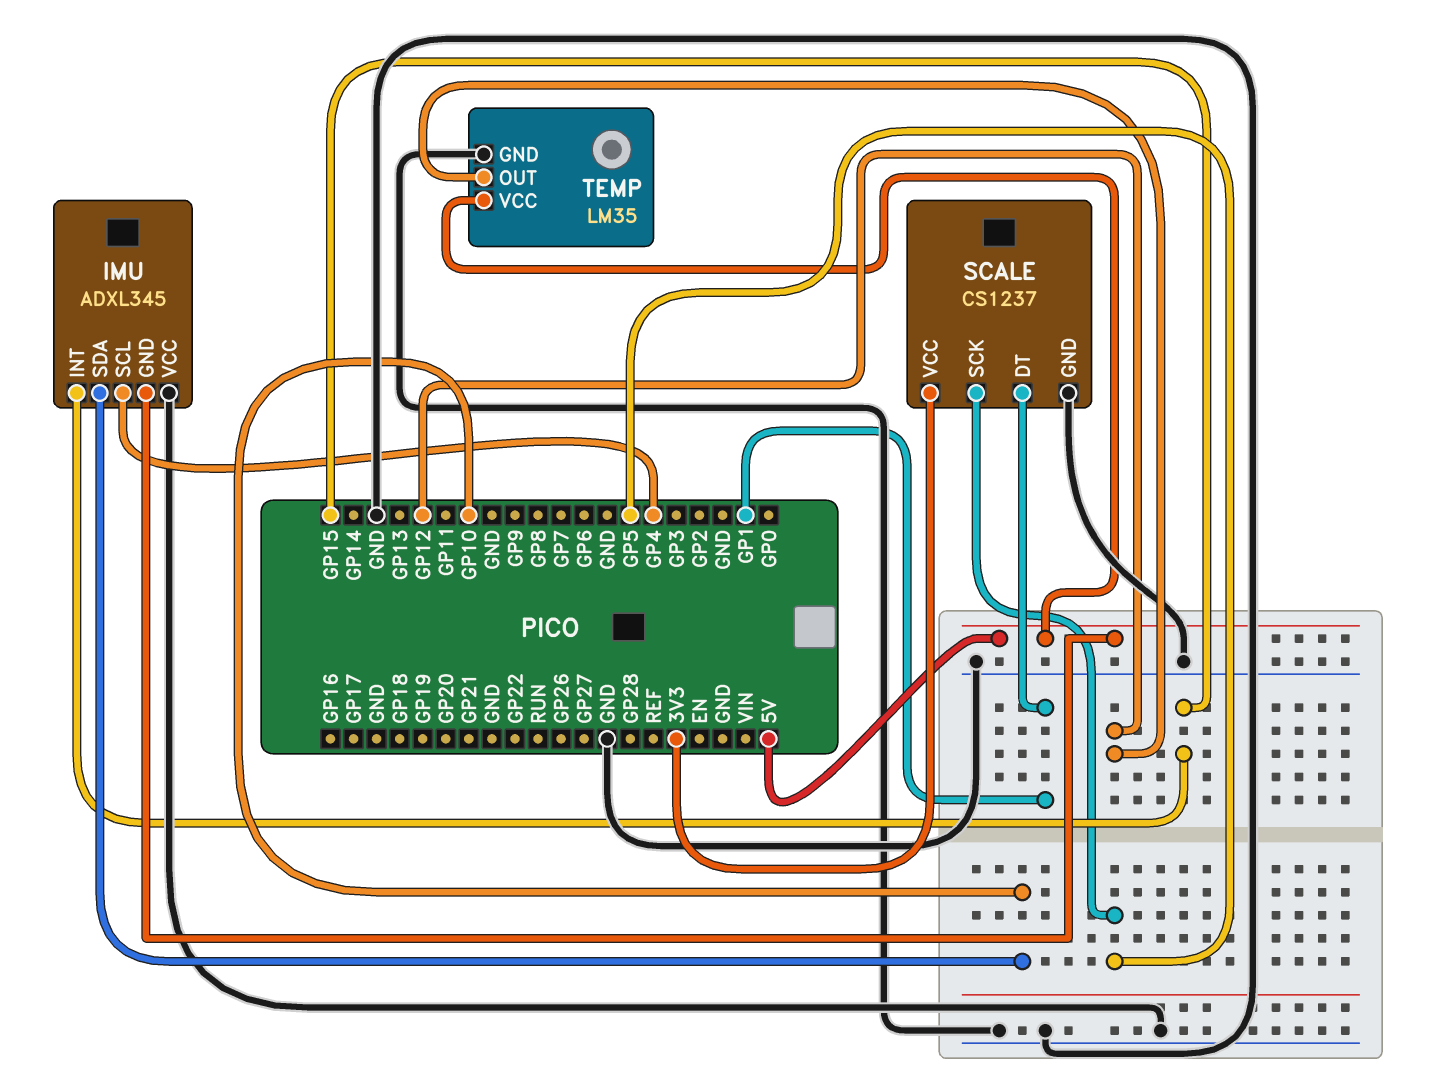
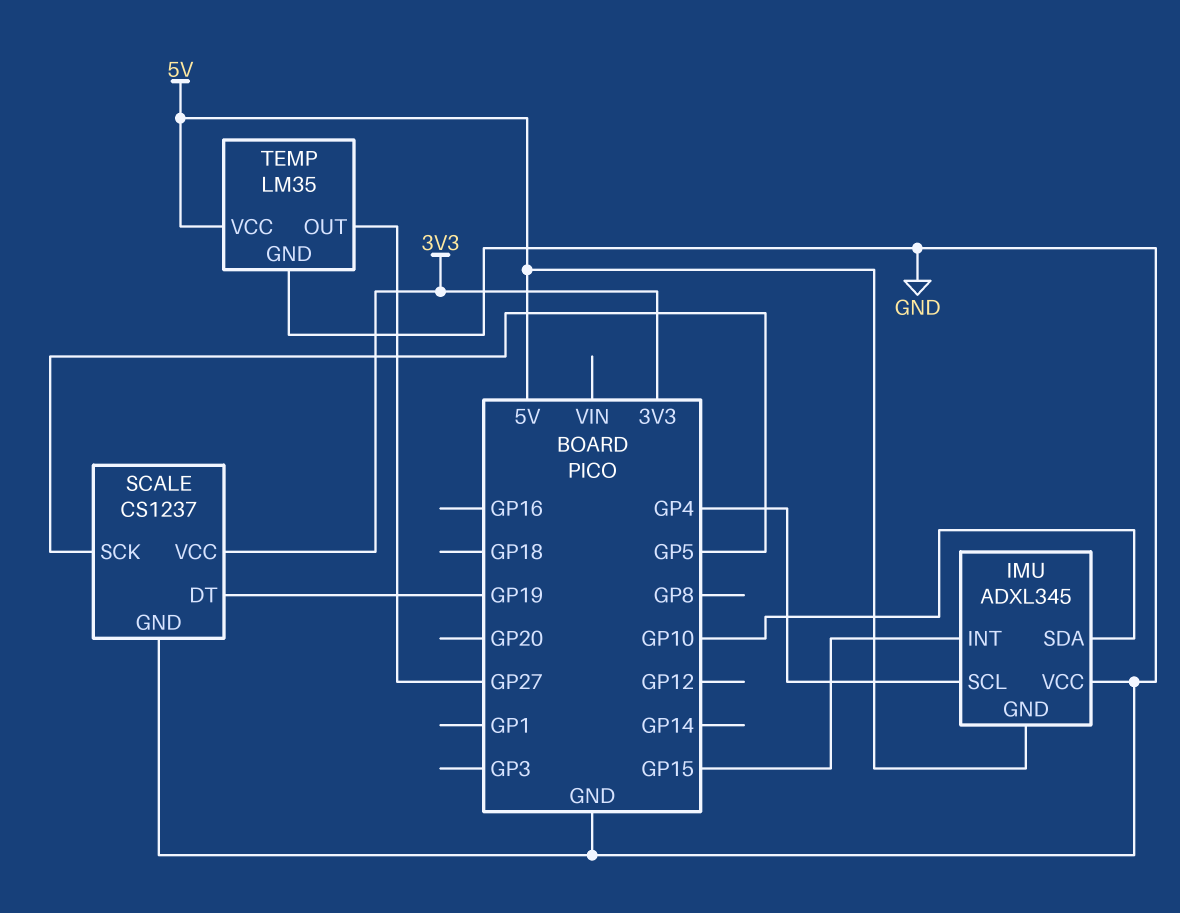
SCALE pin DT: GP1 -> GP19
TEMP pin OUT: GP12 -> GP27

